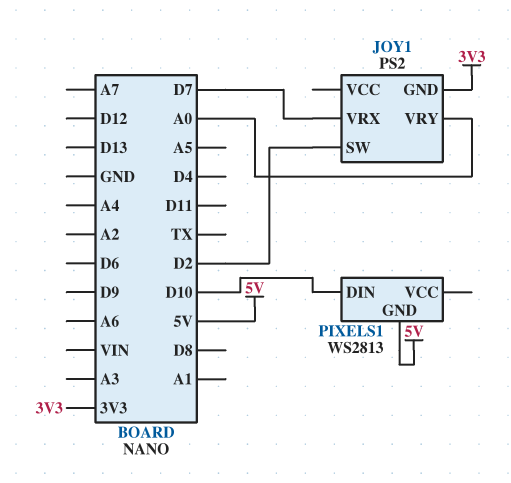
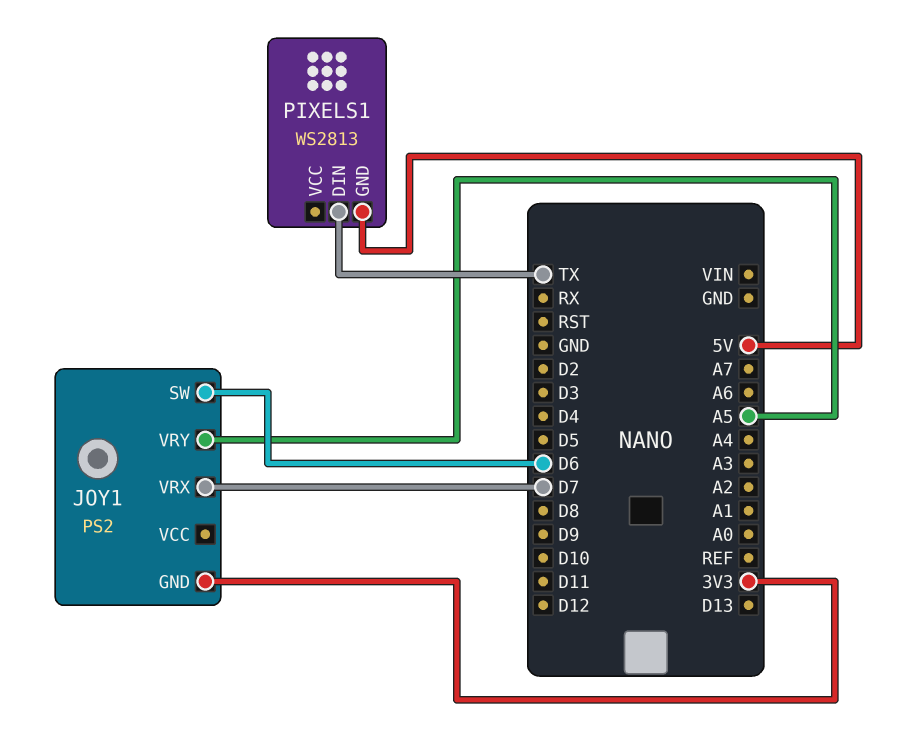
JOY1 pin SW: D2 -> D6
JOY1 pin VRY: A0 -> A5
PIXELS1 pin DIN: D10 -> TX

